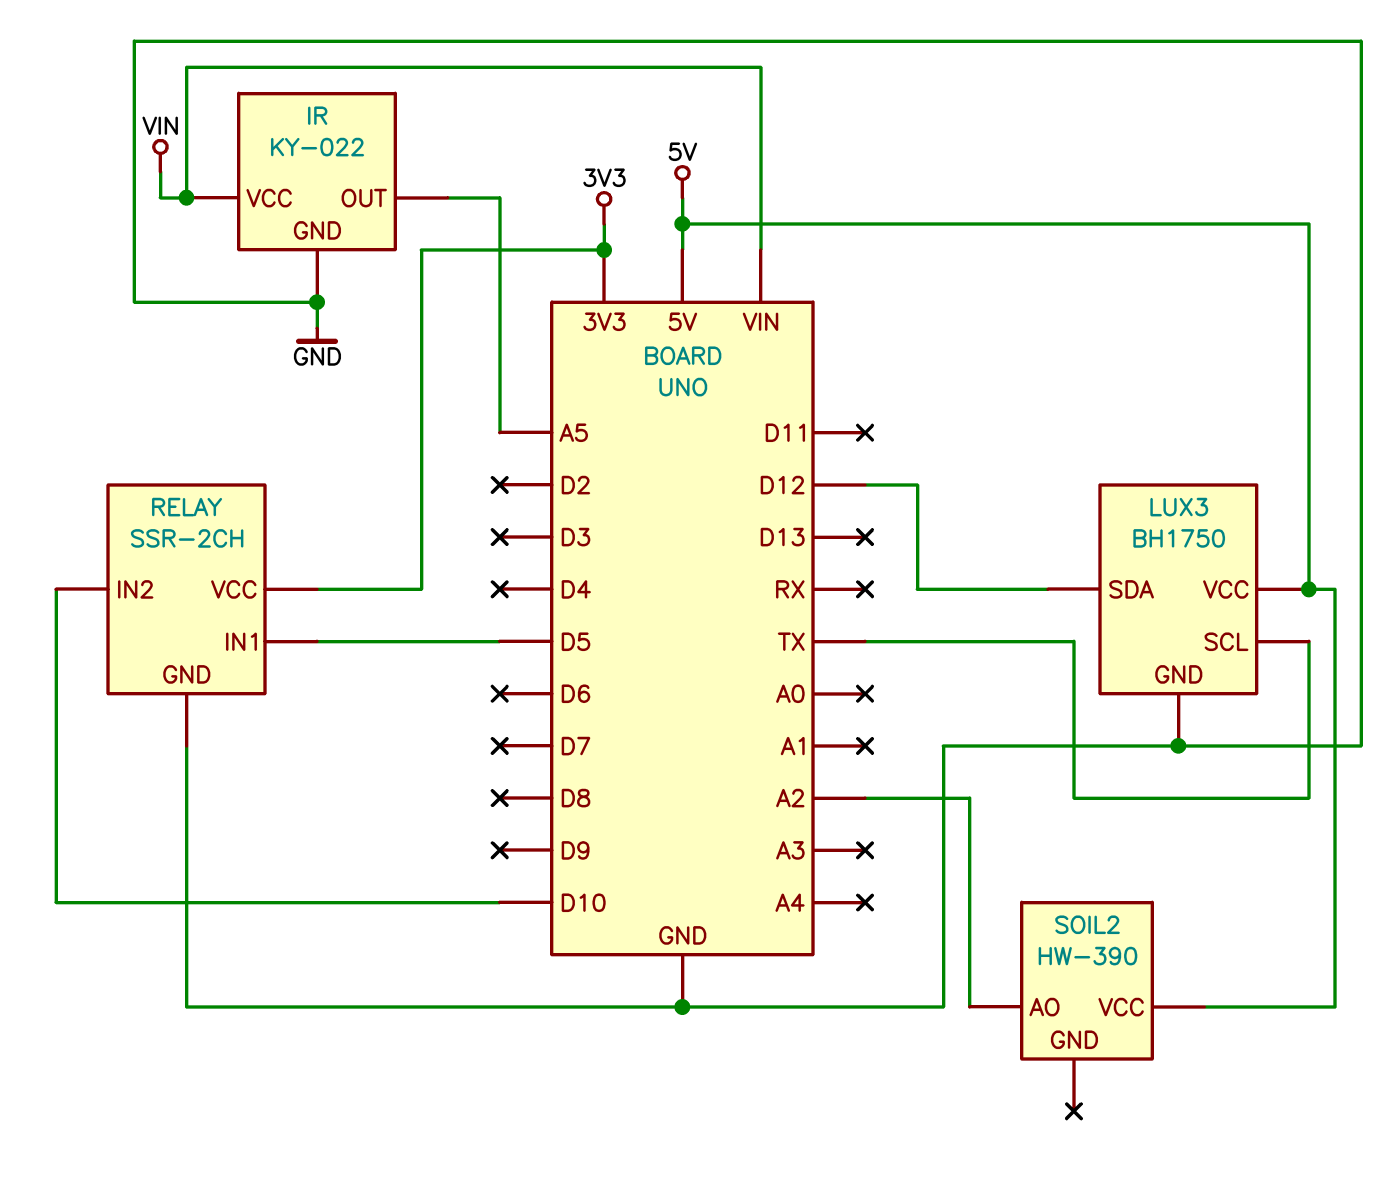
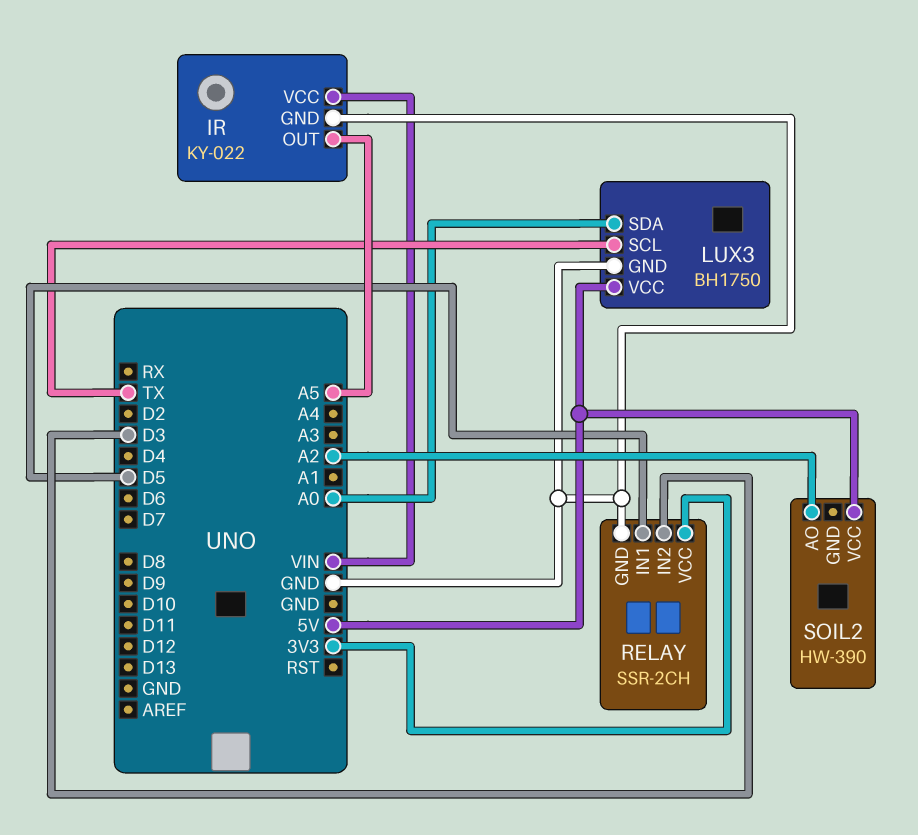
LUX3 pin SDA: D12 -> A0
RELAY pin IN2: D10 -> D3

